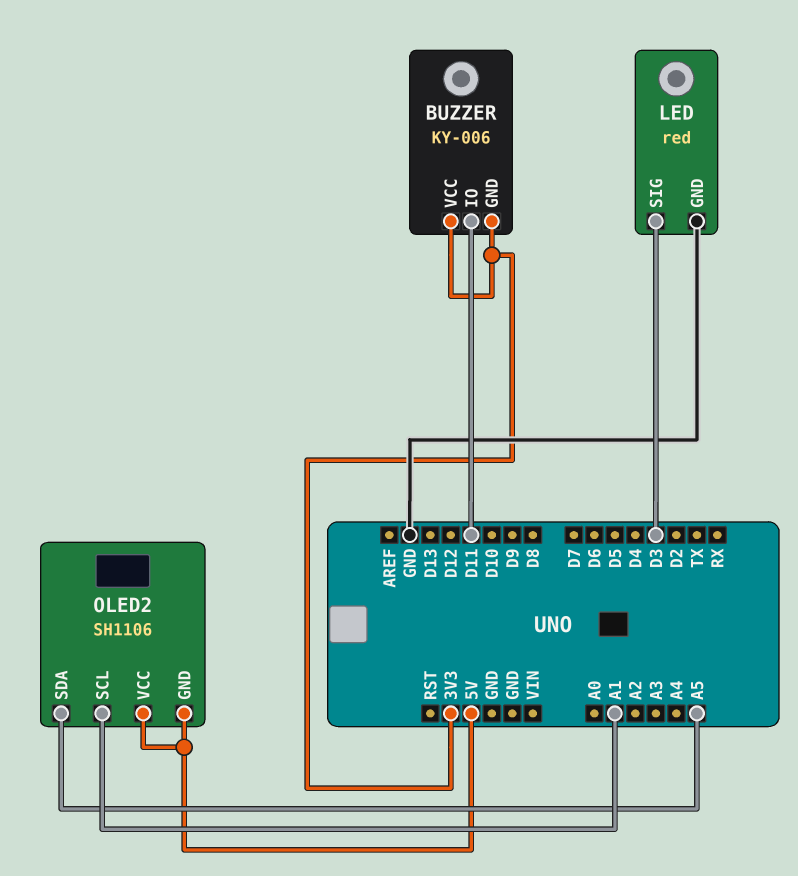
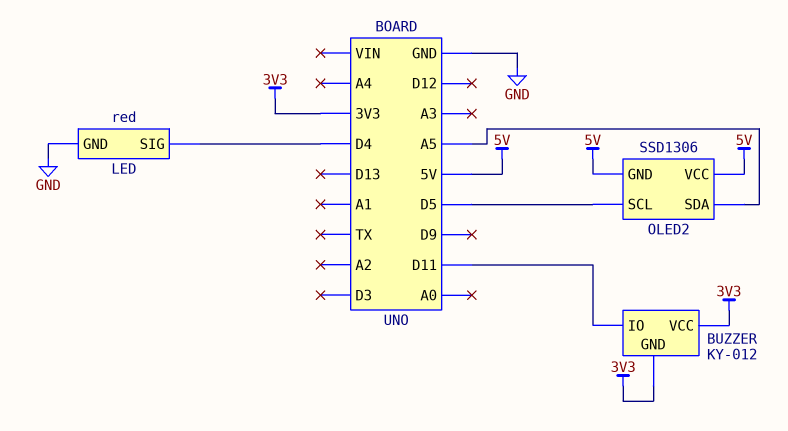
BUZZER: KY-006 -> KY-012
LED pin SIG: D3 -> D4
OLED2: SH1106 -> SSD1306
OLED2 pin SCL: A1 -> D5

